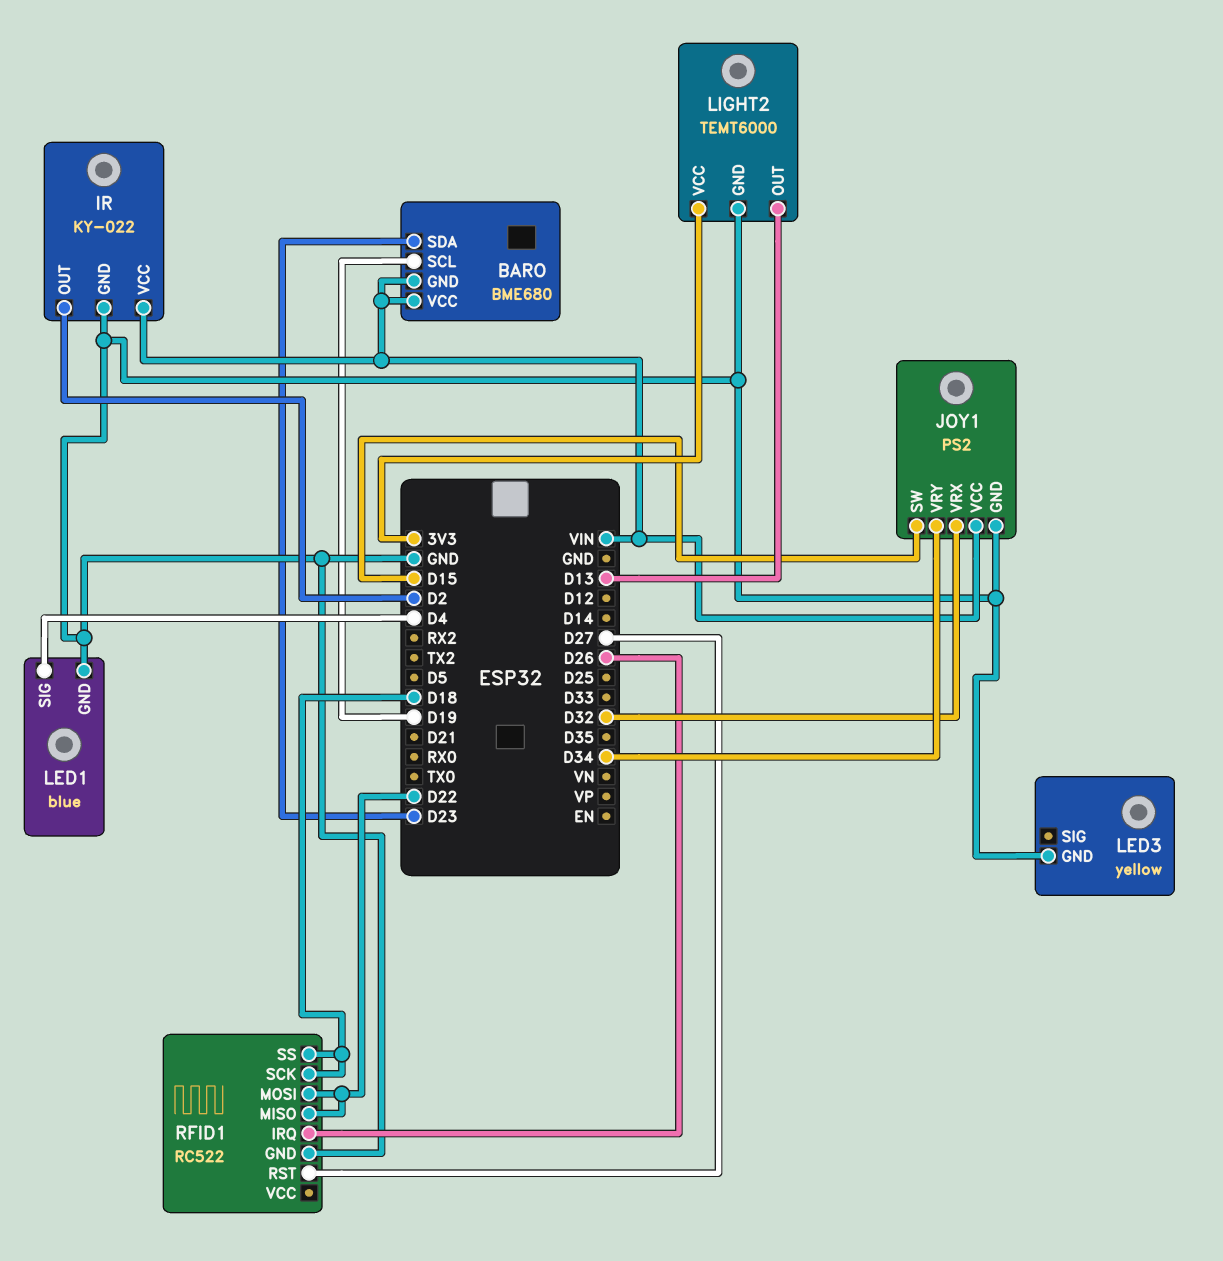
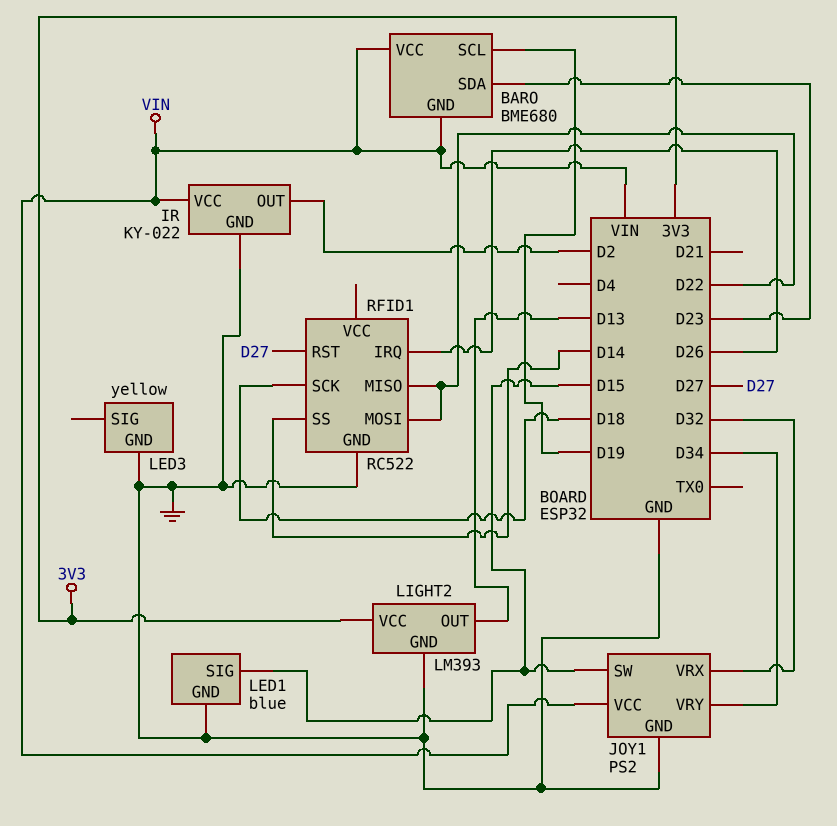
LED1 pin SIG: D4 -> D15
LIGHT2: TEMT6000 -> LM393
RFID1 pin SS: D18 -> D14

